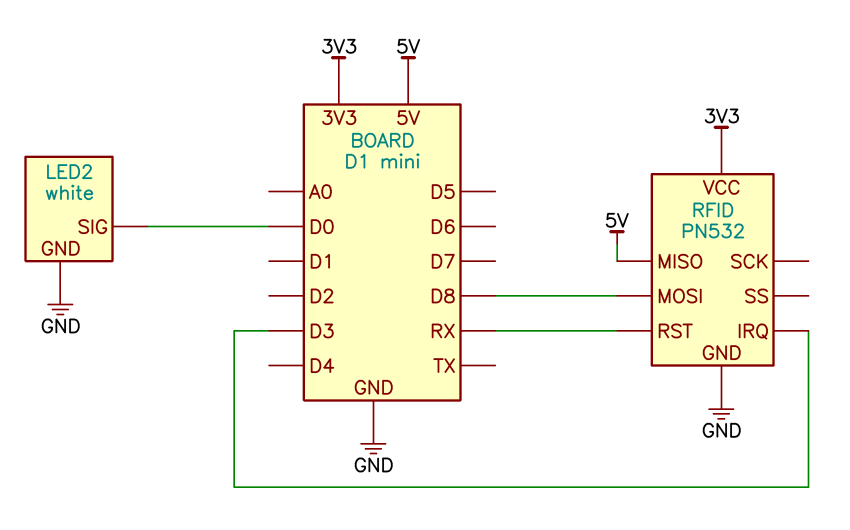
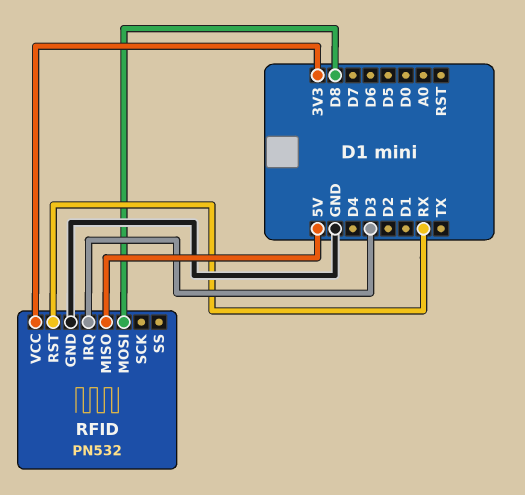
LED2: white -> none
LED2 pin GND: GND -> none
LED2 pin SIG: D0 -> none

